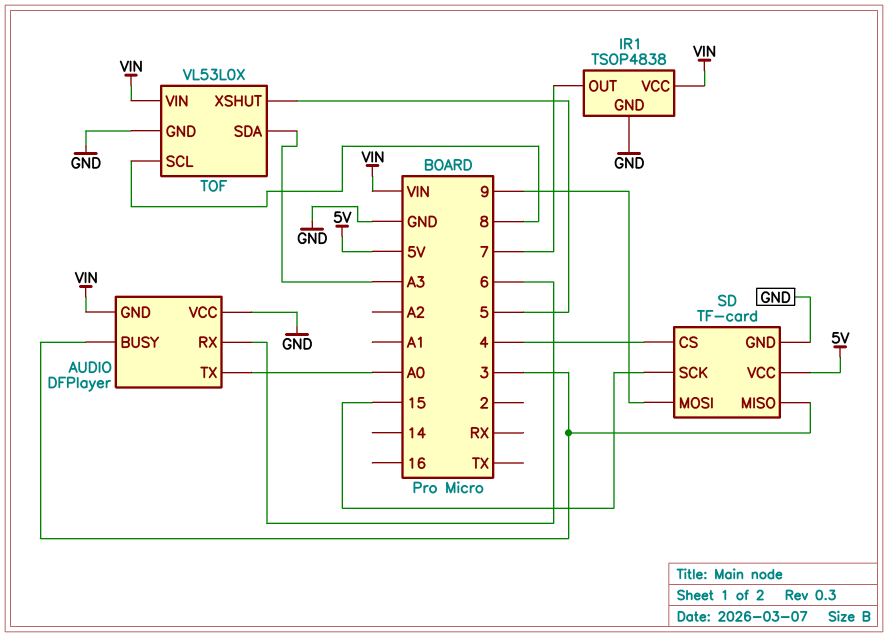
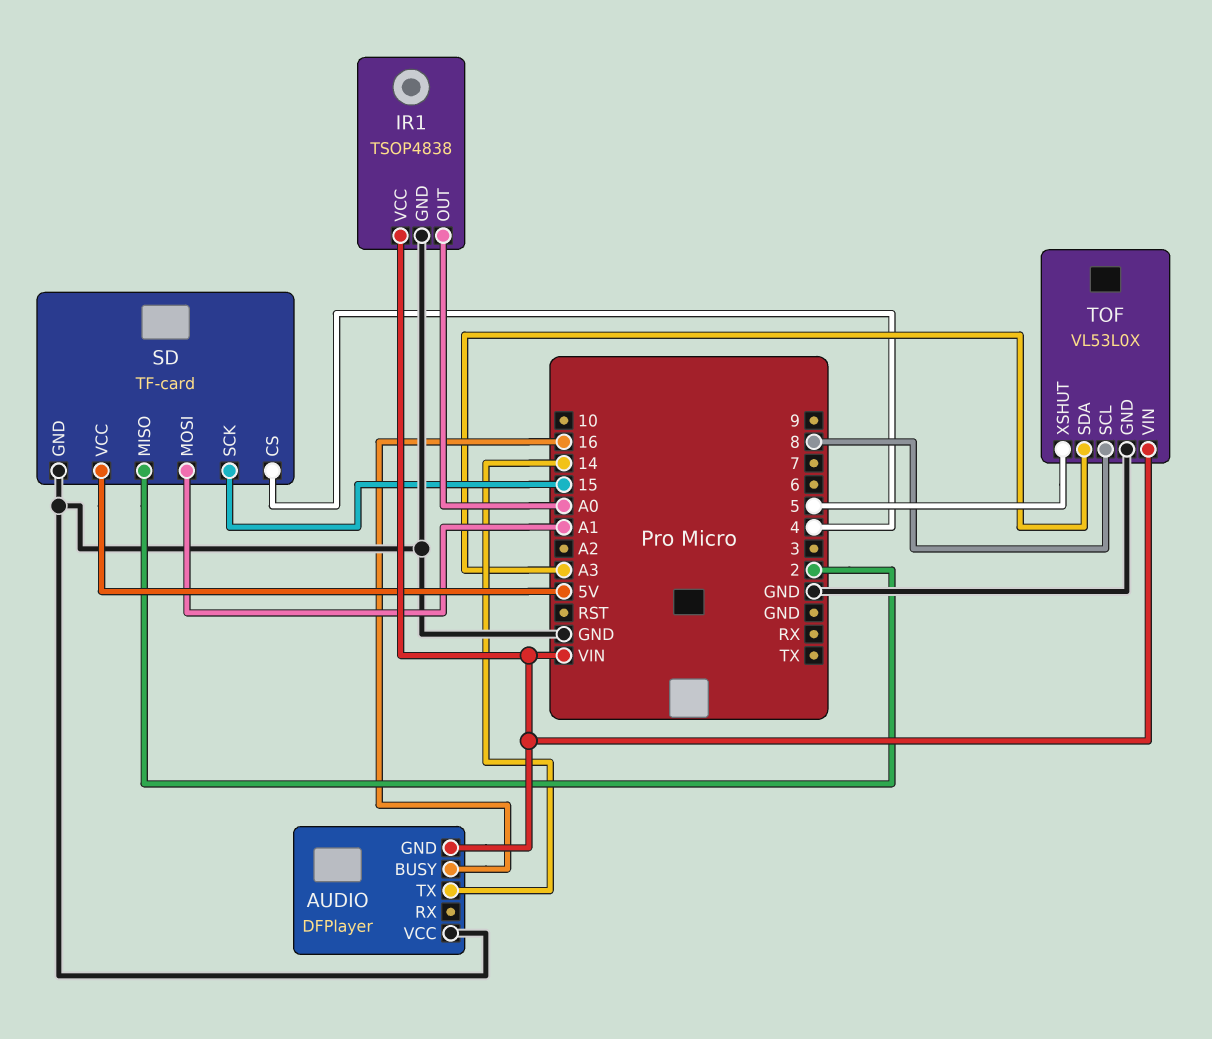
AUDIO pin BUSY: 3 -> 16
AUDIO pin RX: 6 -> none
AUDIO pin TX: A0 -> 14
IR1 pin OUT: 7 -> A0
SD pin MISO: 3 -> 2
SD pin MOSI: 9 -> A1

